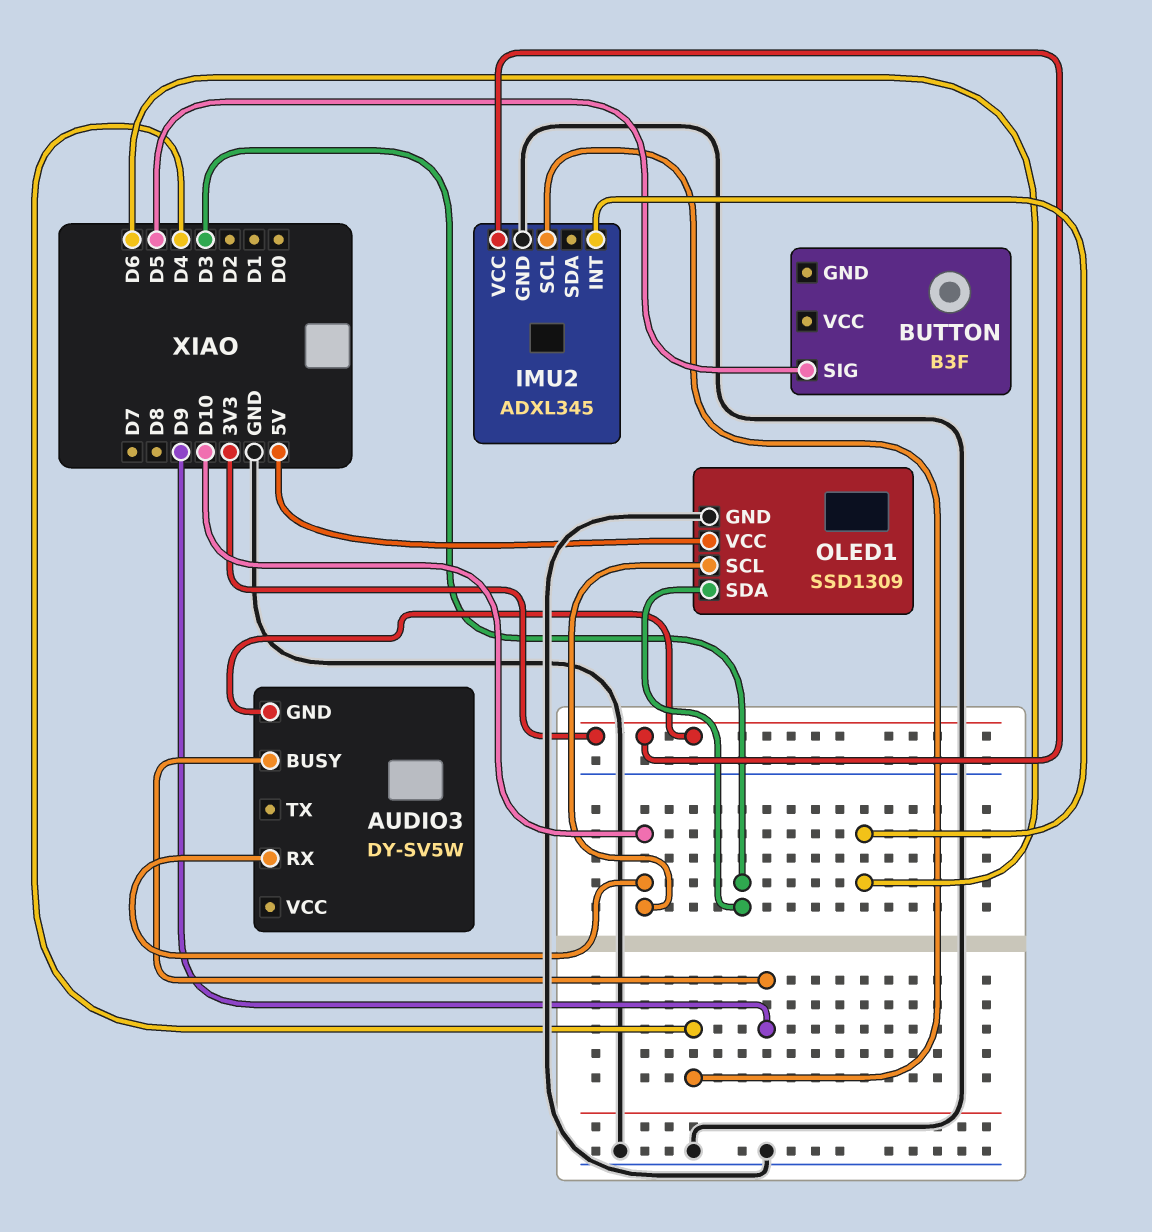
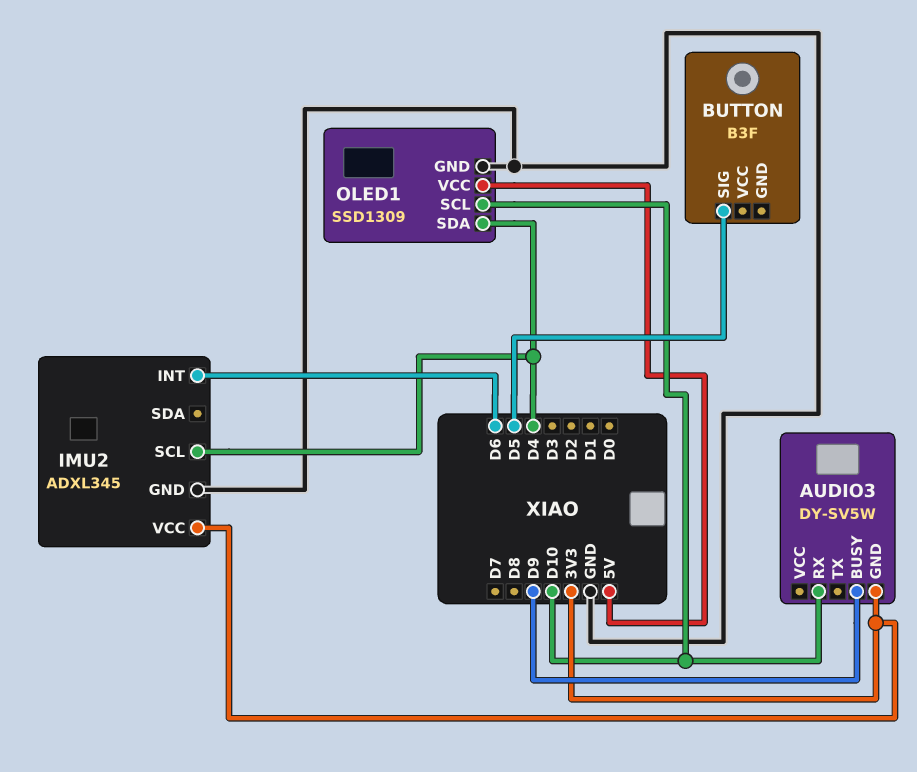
OLED1 pin SDA: D3 -> D4

